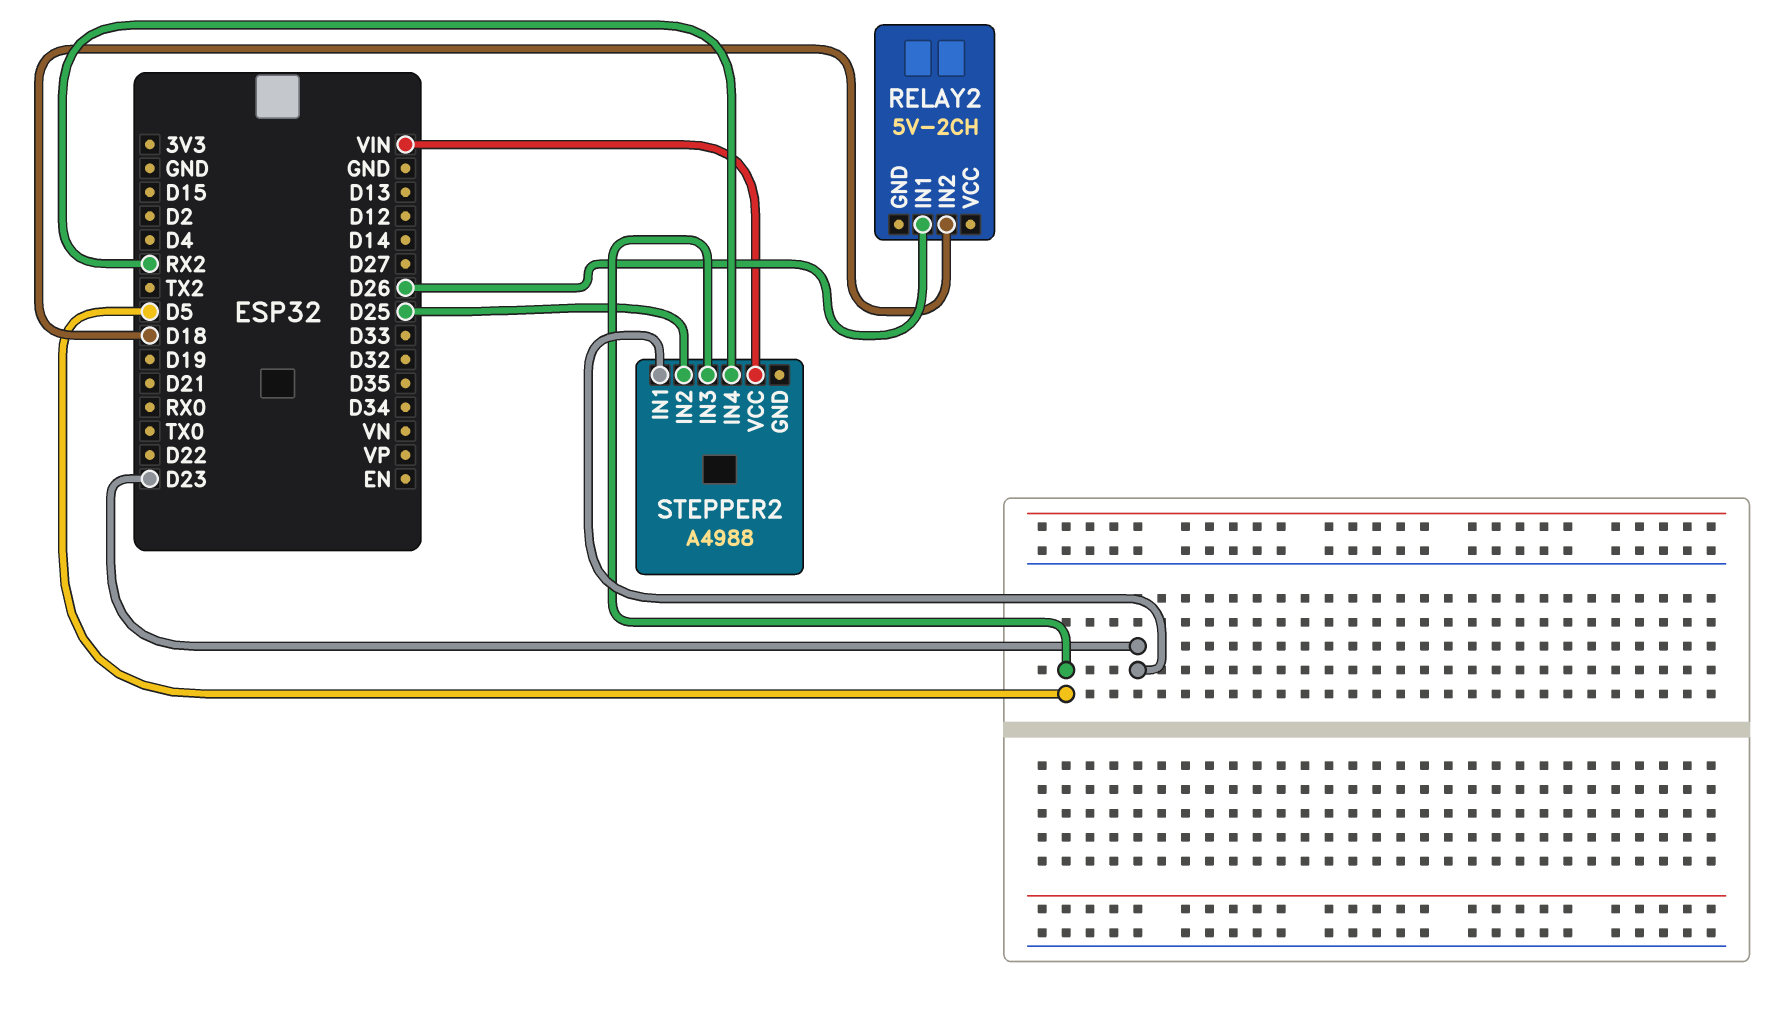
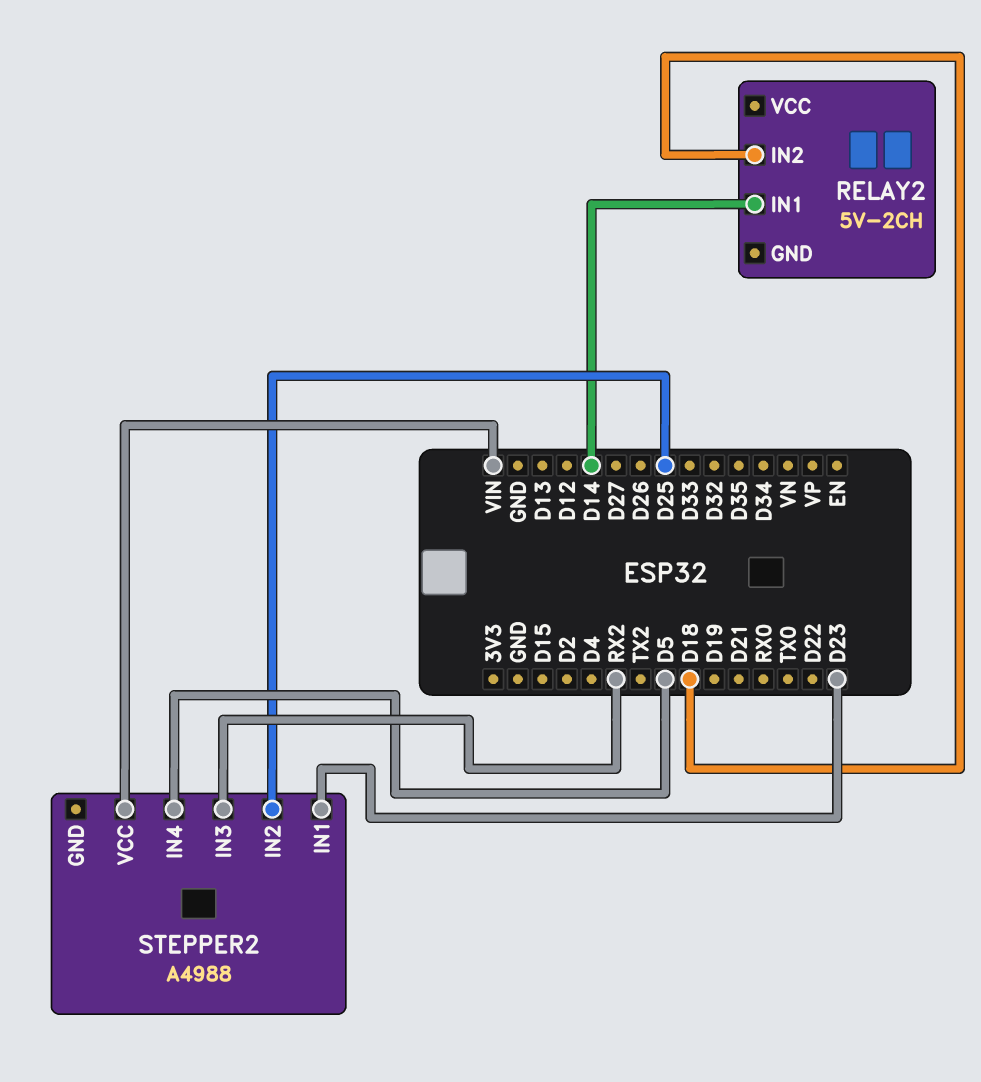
RELAY2 pin IN1: D26 -> D14
STEPPER2 pin IN3: D5 -> RX2
STEPPER2 pin IN4: RX2 -> D5

